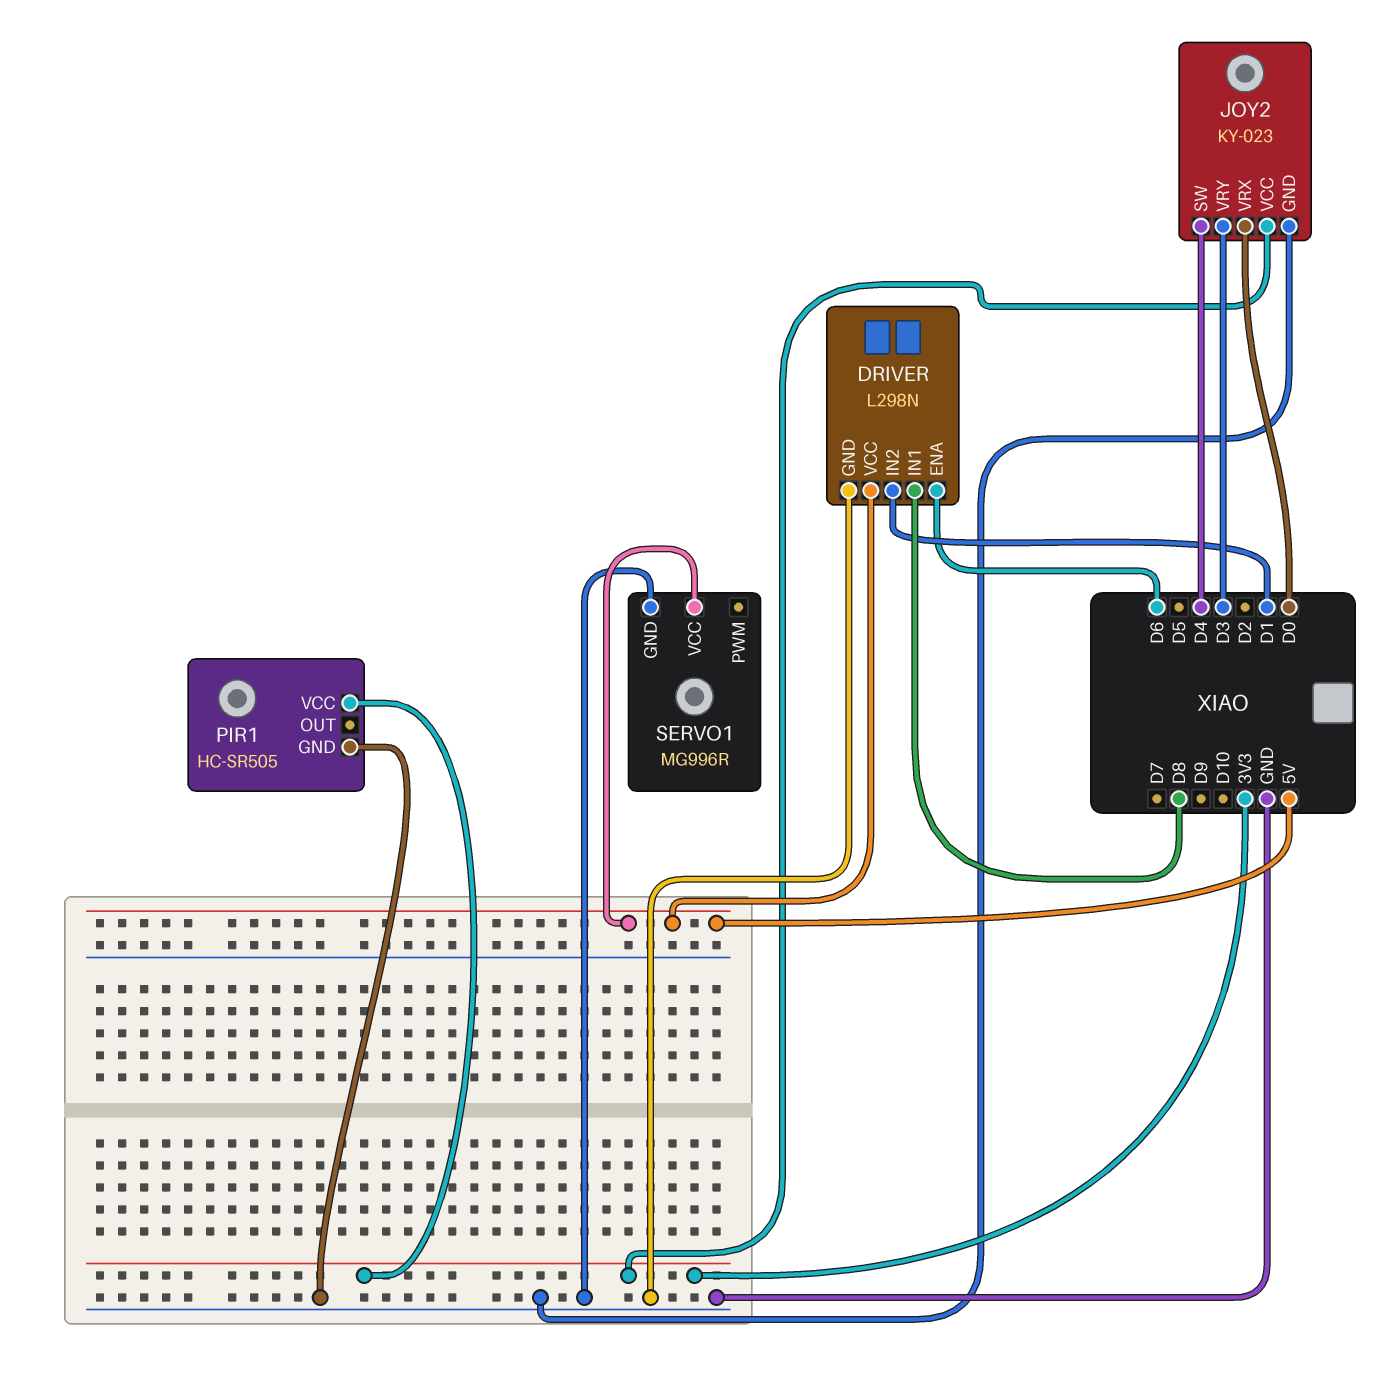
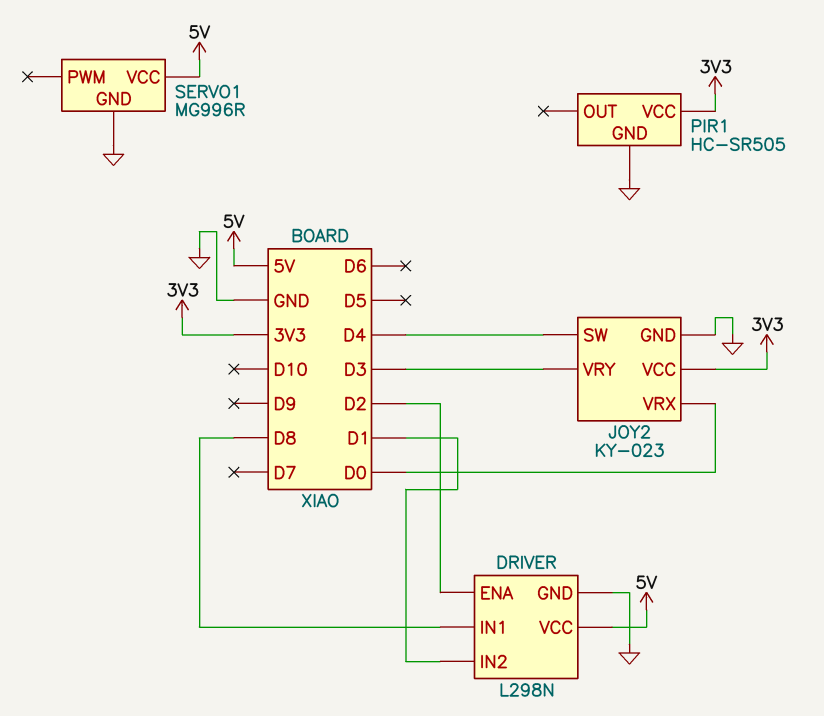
DRIVER pin ENA: D6 -> D2

